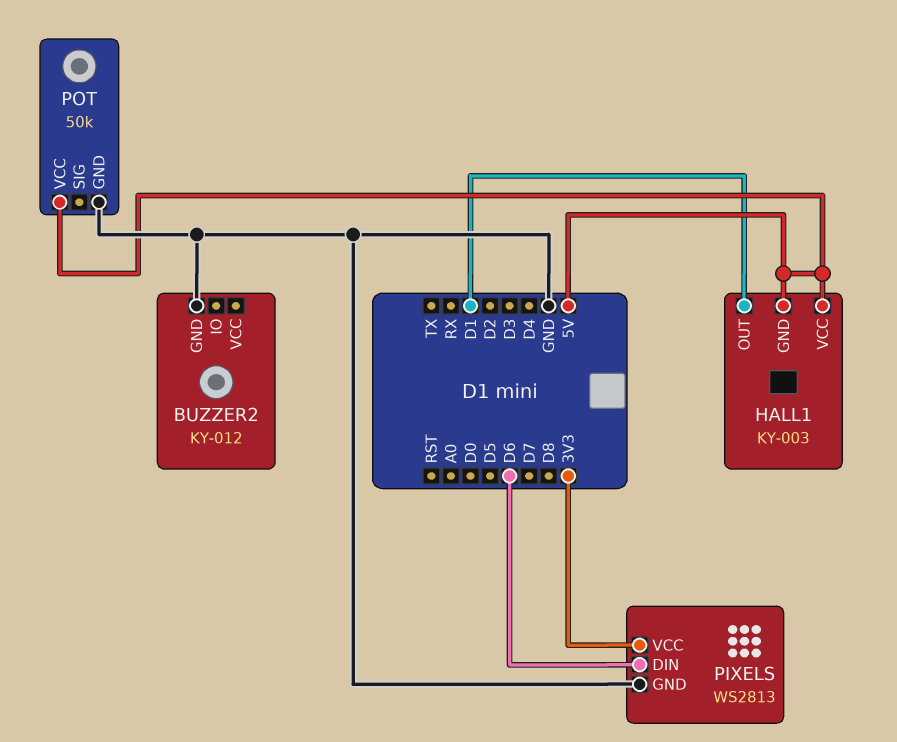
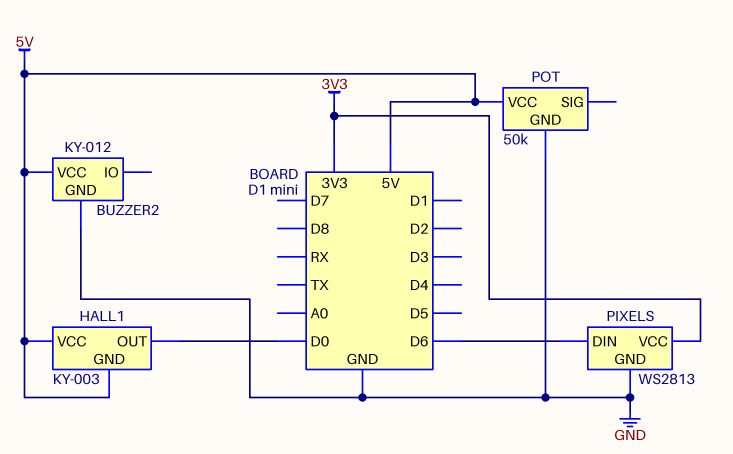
BUZZER2 pin VCC: none -> 5V
HALL1 pin OUT: D1 -> D0

